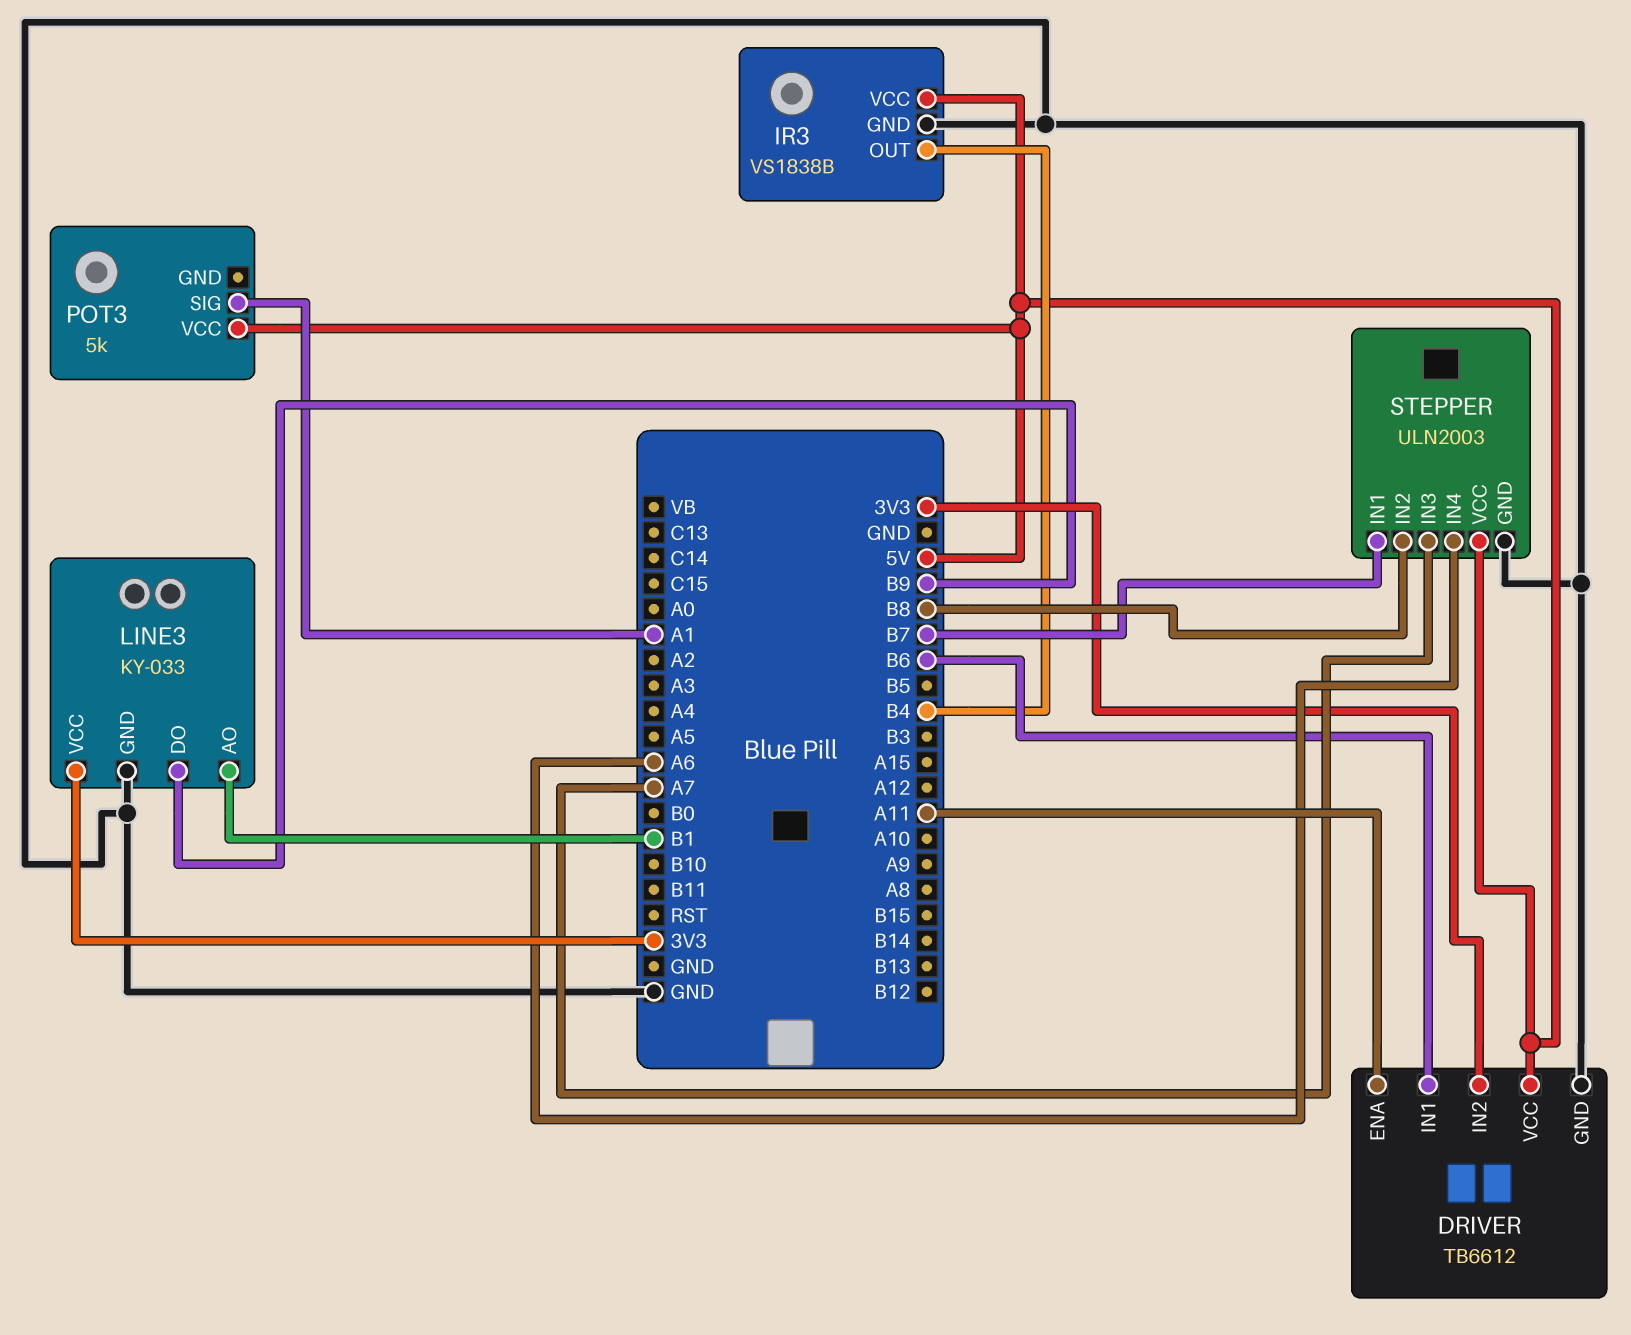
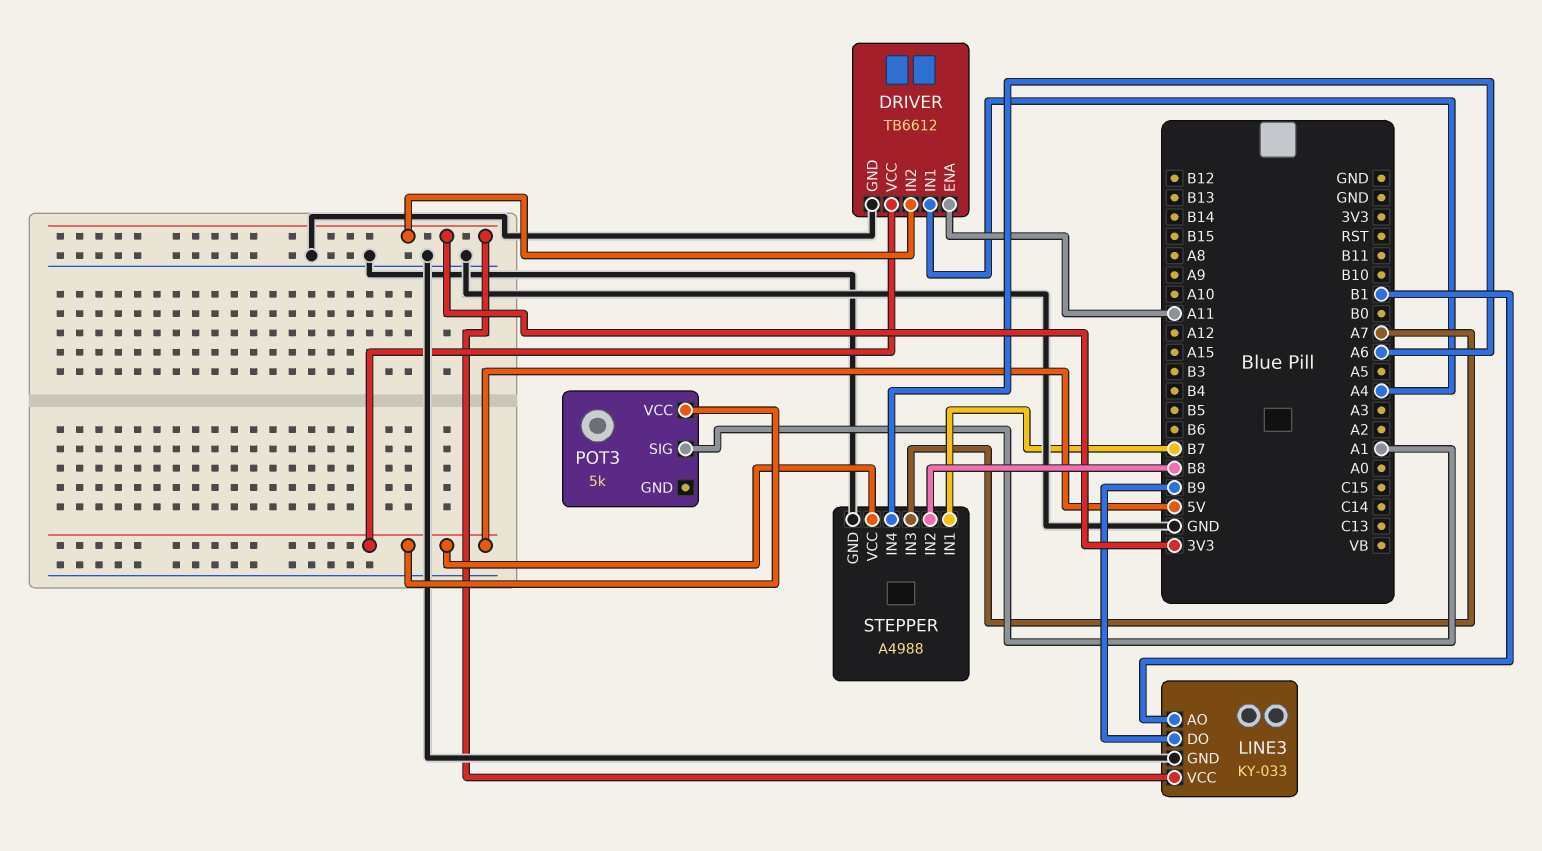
DRIVER pin IN1: B6 -> A4
IR3: VS1838B -> none
IR3 pin GND: GND -> none
IR3 pin OUT: B4 -> none
IR3 pin VCC: 5V -> none
STEPPER: ULN2003 -> A4988

